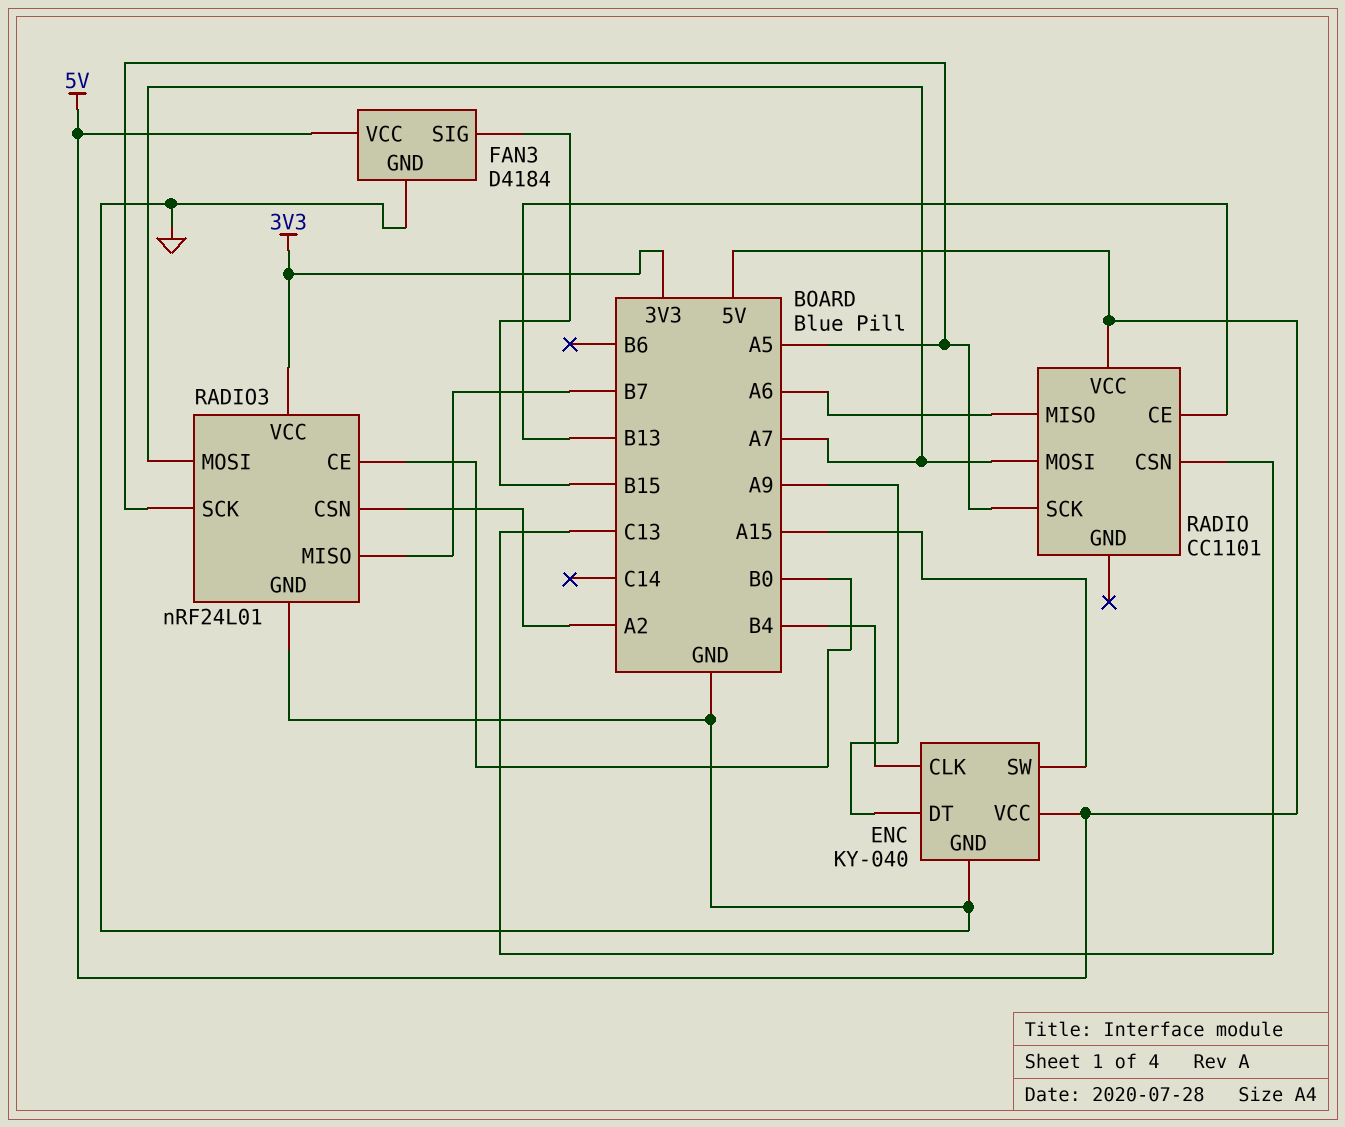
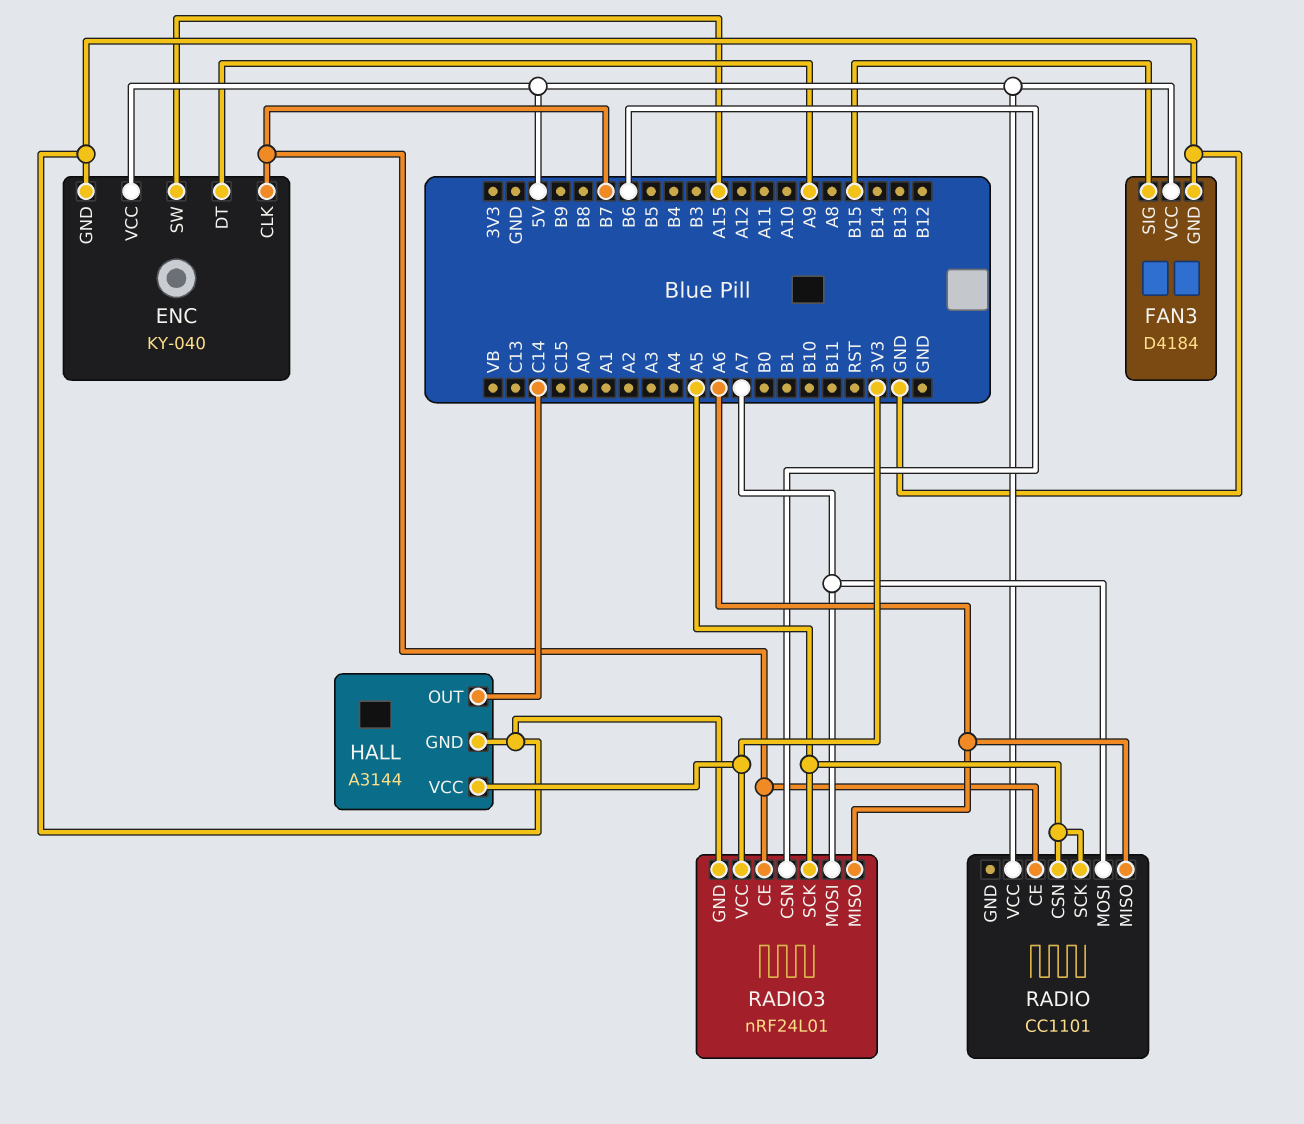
ENC pin CLK: B4 -> B7
HALL: none -> A3144
HALL pin GND: none -> GND
HALL pin OUT: none -> C14
HALL pin VCC: none -> 3V3
RADIO pin CE: B13 -> B7
RADIO pin CSN: C13 -> A5
RADIO3 pin CE: B0 -> B7
RADIO3 pin CSN: A2 -> B6
RADIO3 pin MISO: B7 -> A6

